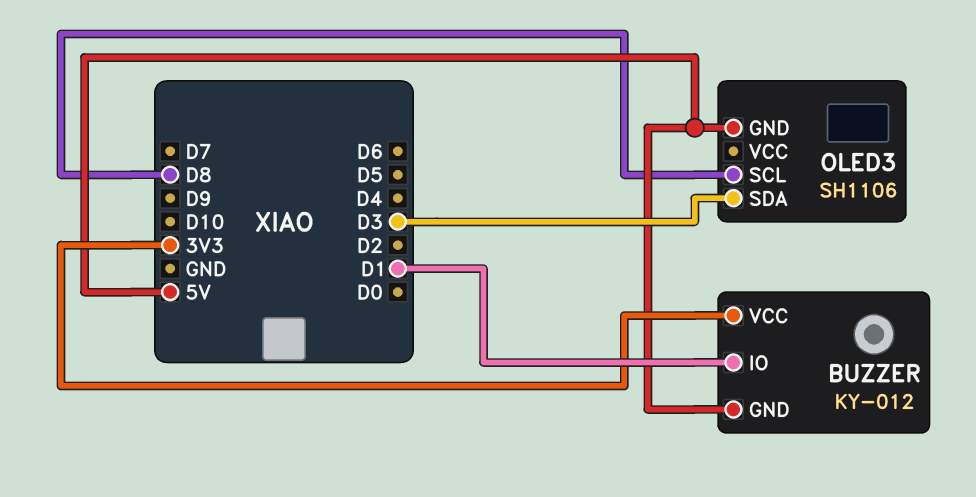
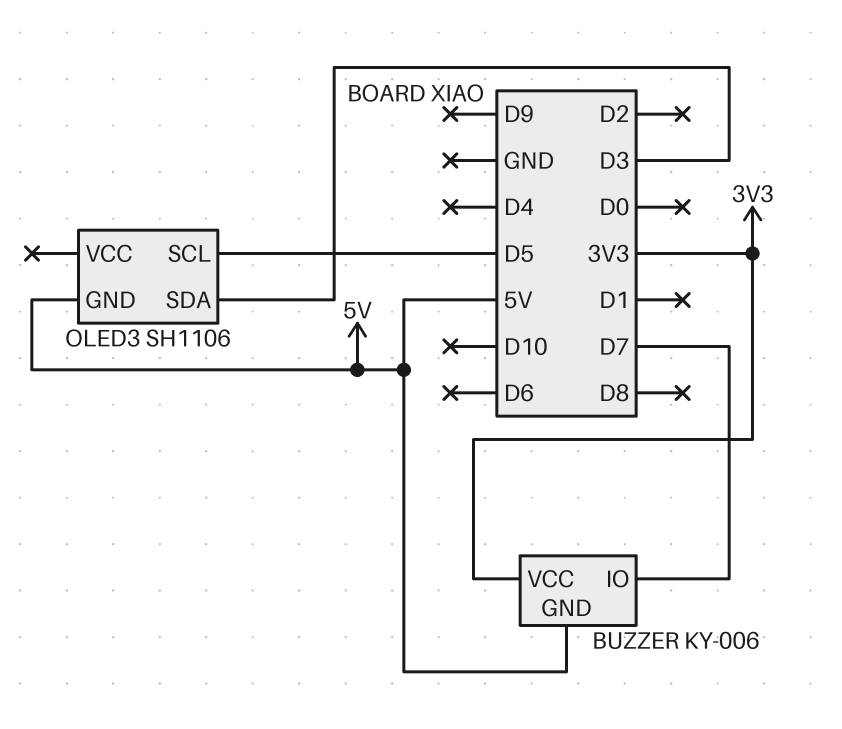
BUZZER: KY-012 -> KY-006
BUZZER pin IO: D1 -> D7
OLED3 pin SCL: D8 -> D5

